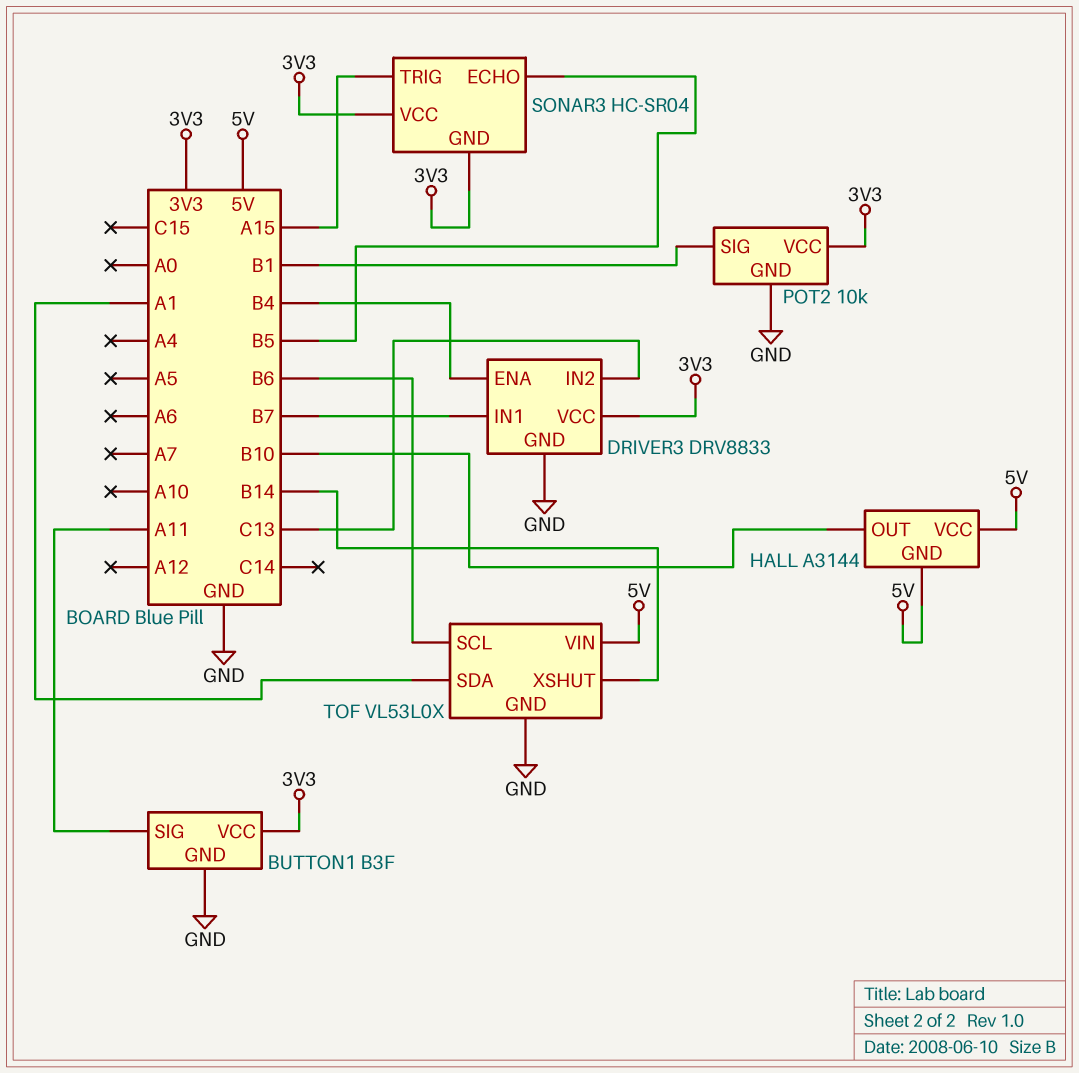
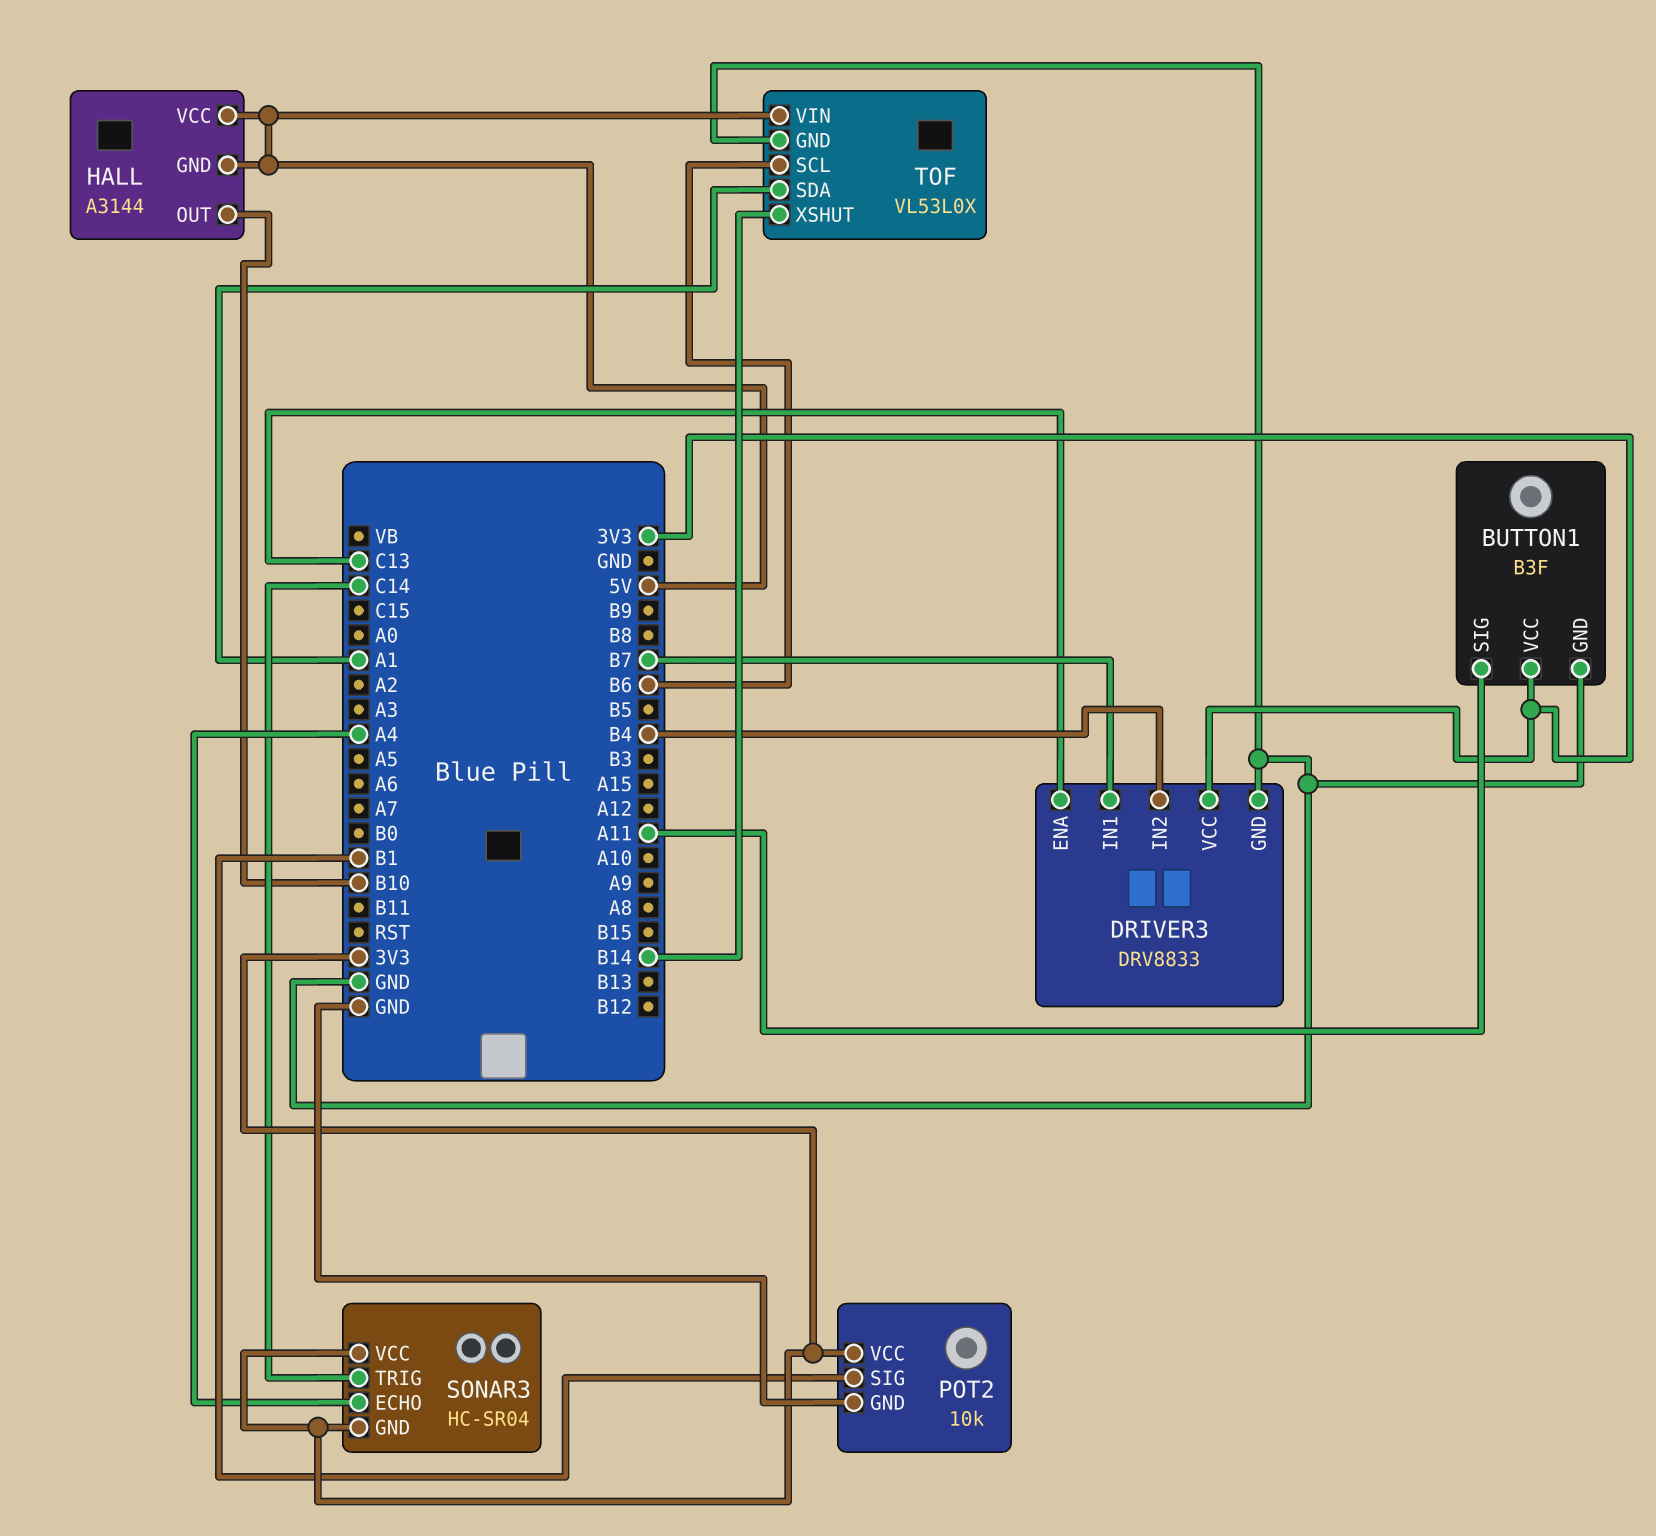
DRIVER3 pin ENA: B4 -> C13
DRIVER3 pin IN2: C13 -> B4
SONAR3 pin ECHO: B5 -> A4
SONAR3 pin TRIG: A15 -> C14

